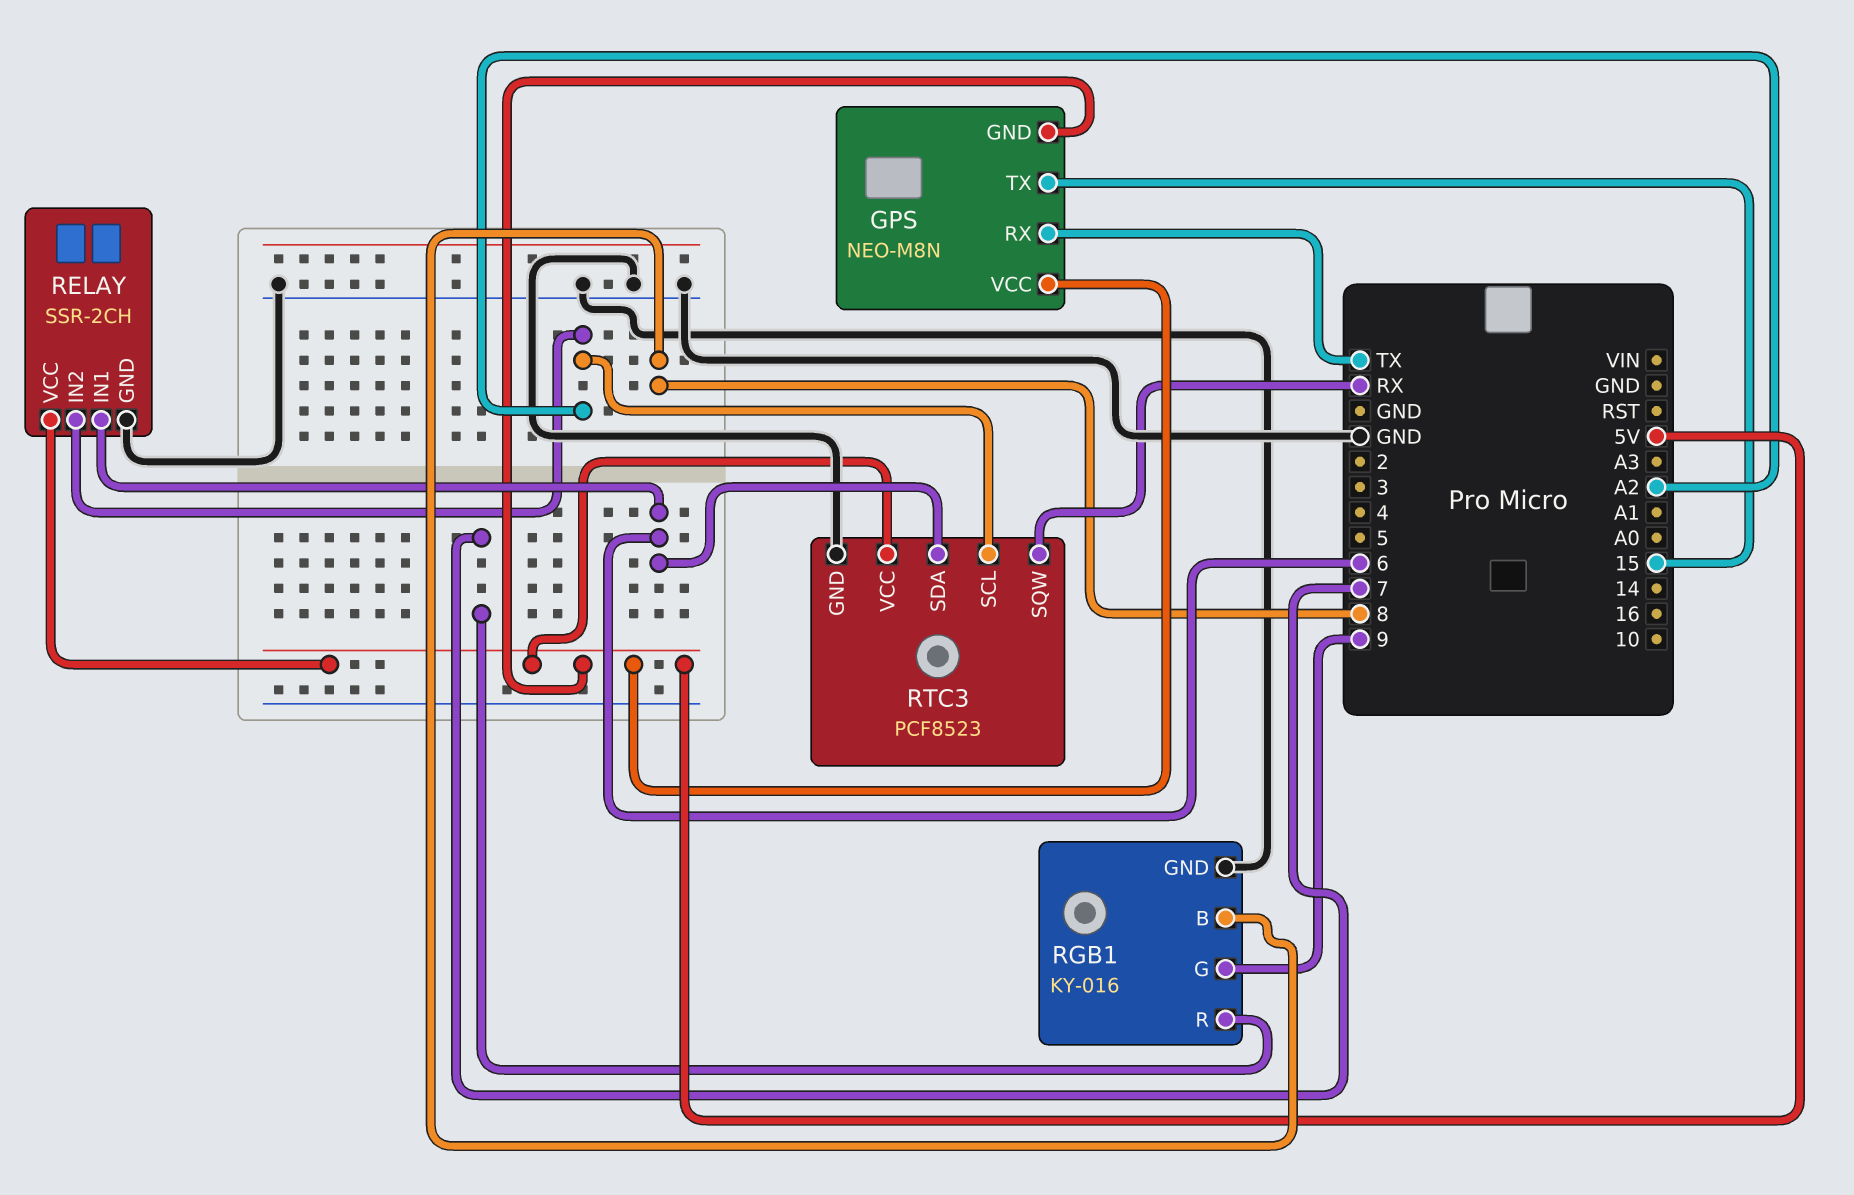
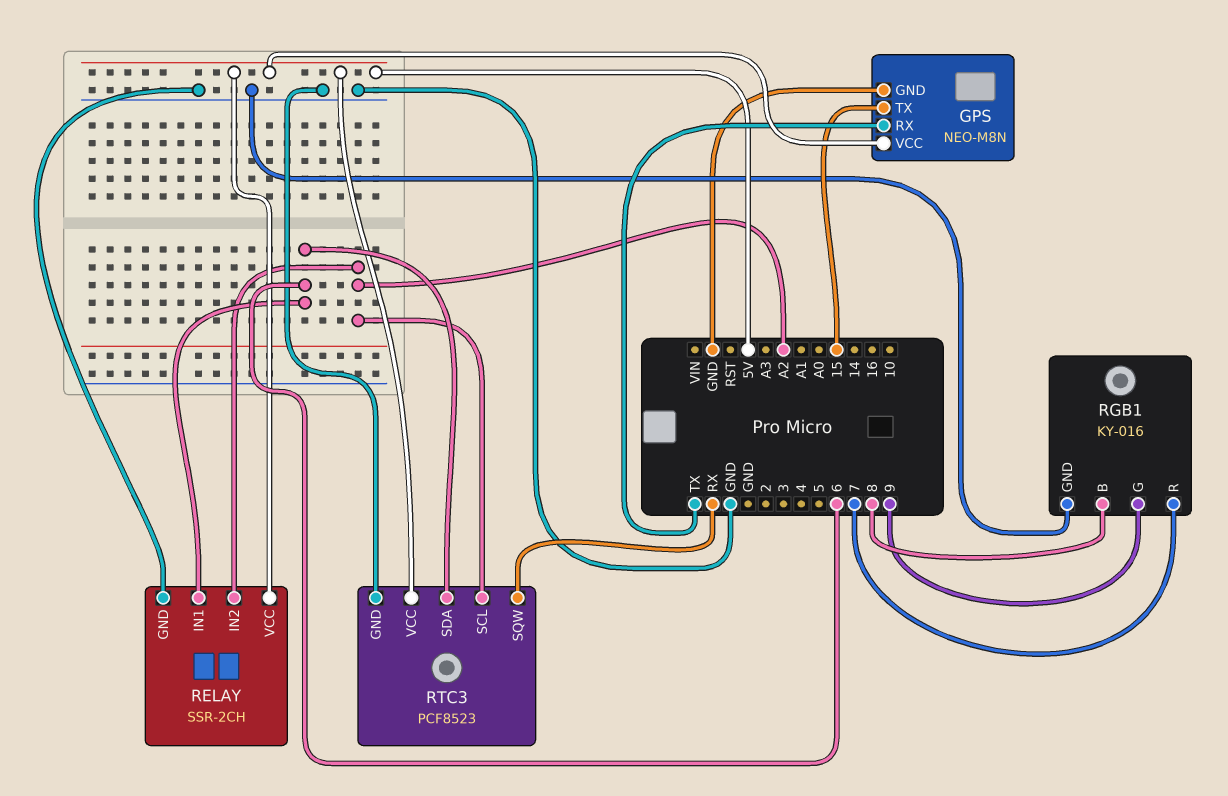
GPS pin GND: 5V -> GND

